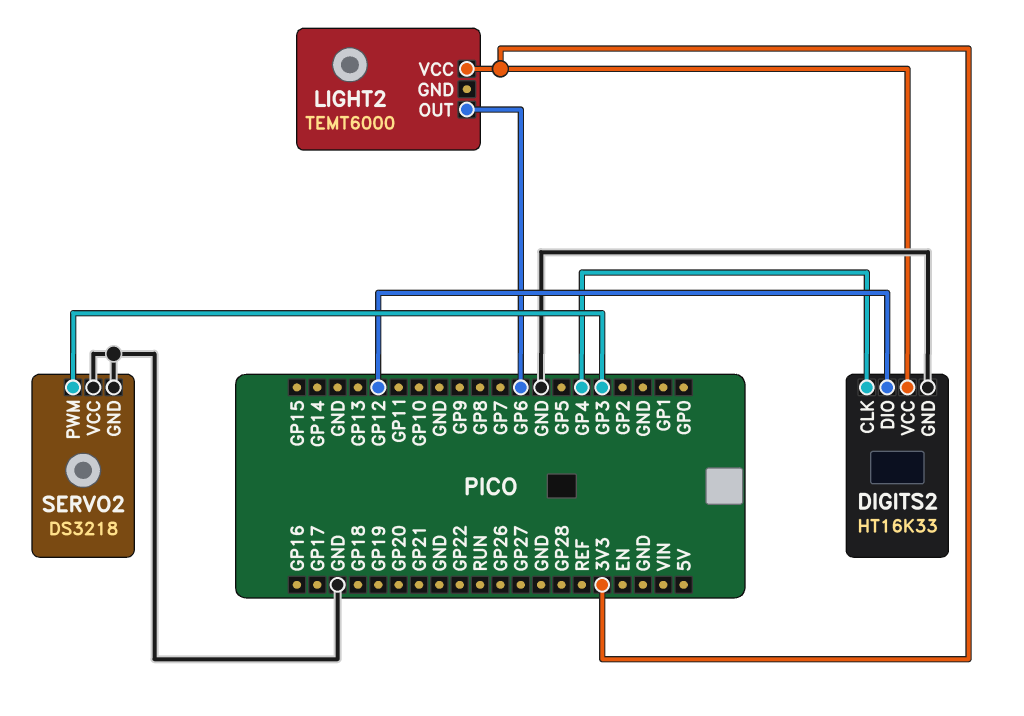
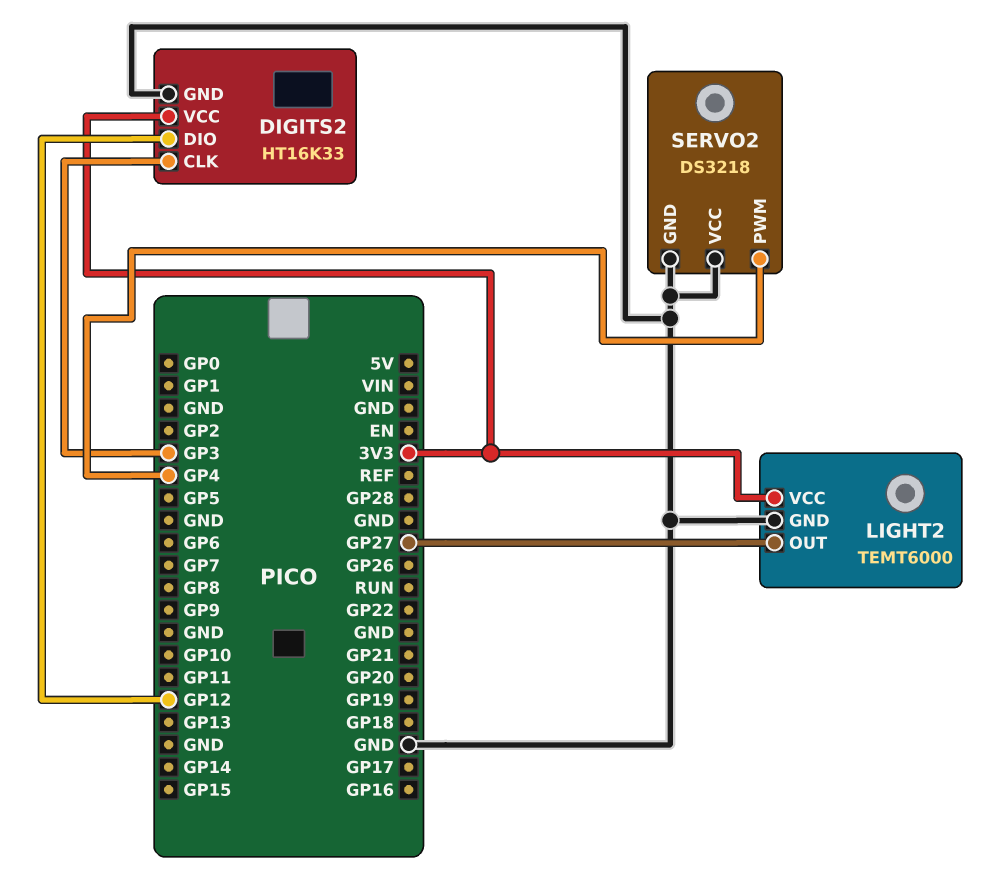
DIGITS2 pin CLK: GP4 -> GP3
LIGHT2 pin GND: none -> GND
LIGHT2 pin OUT: GP6 -> GP27
SERVO2 pin PWM: GP3 -> GP4

